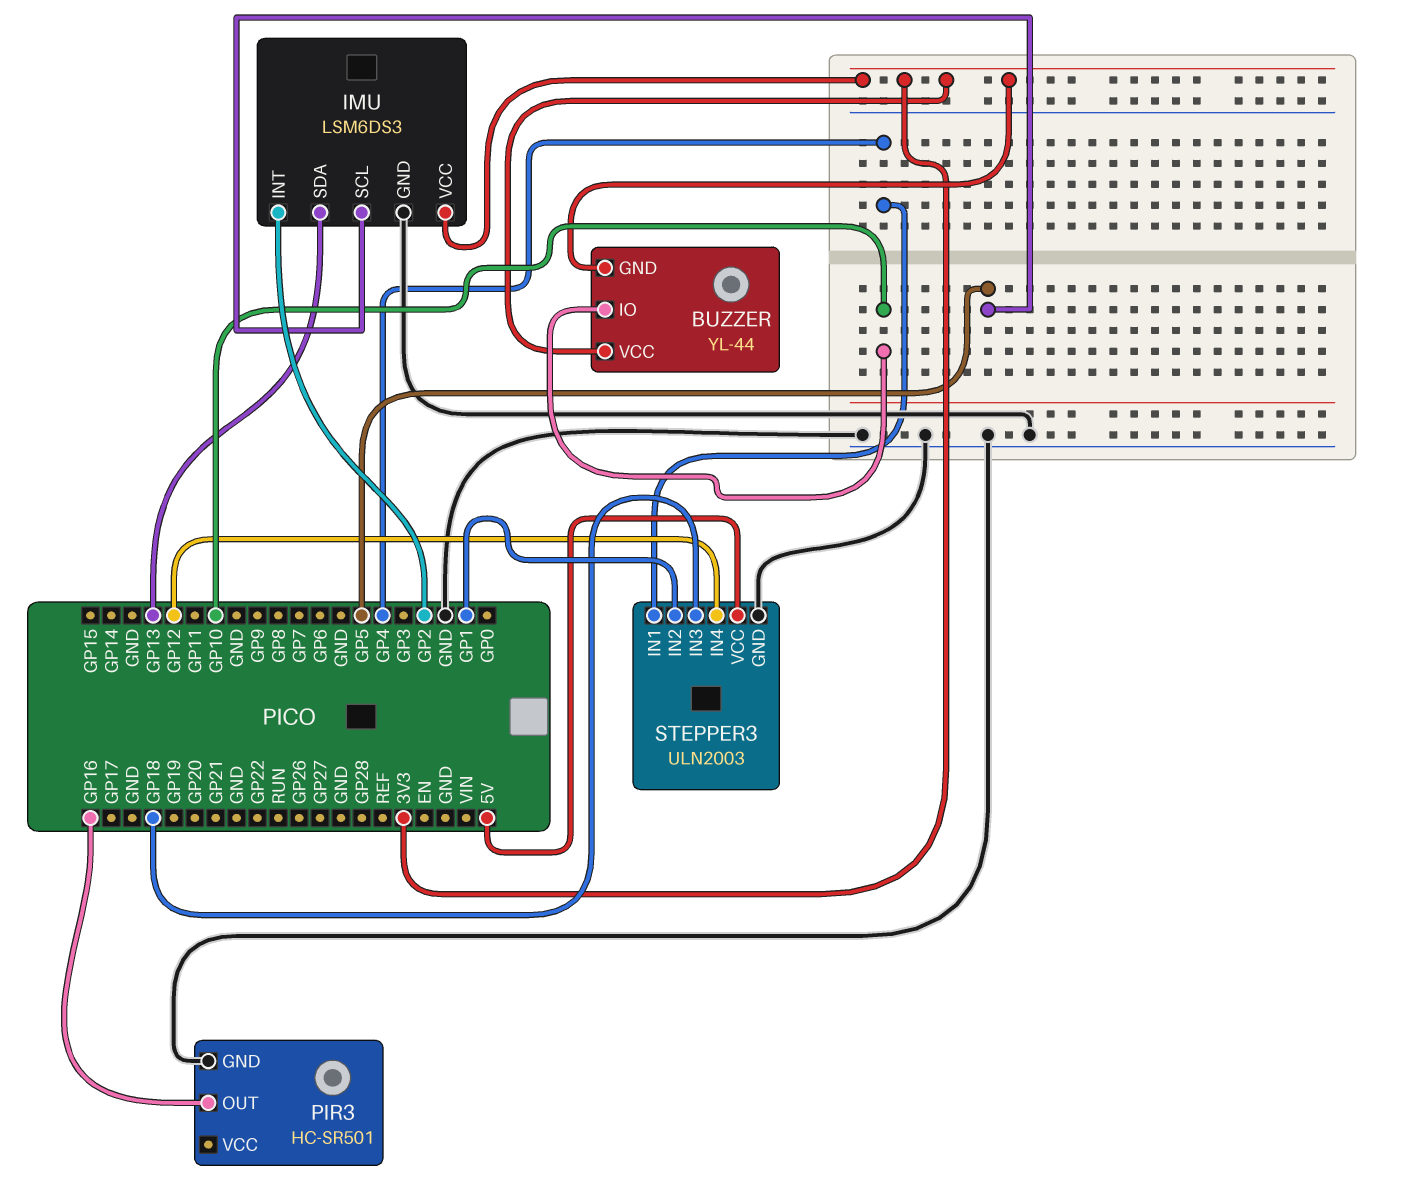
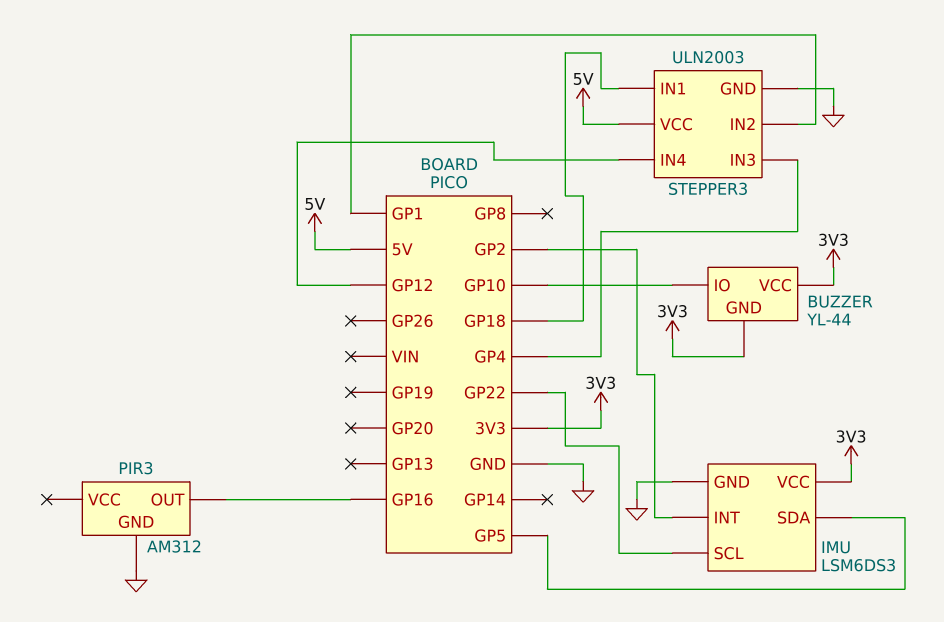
IMU pin SCL: GP5 -> GP22
IMU pin SDA: GP13 -> GP5
PIR3: HC-SR501 -> AM312
STEPPER3 pin IN1: GP4 -> GP18
STEPPER3 pin IN3: GP18 -> GP4

